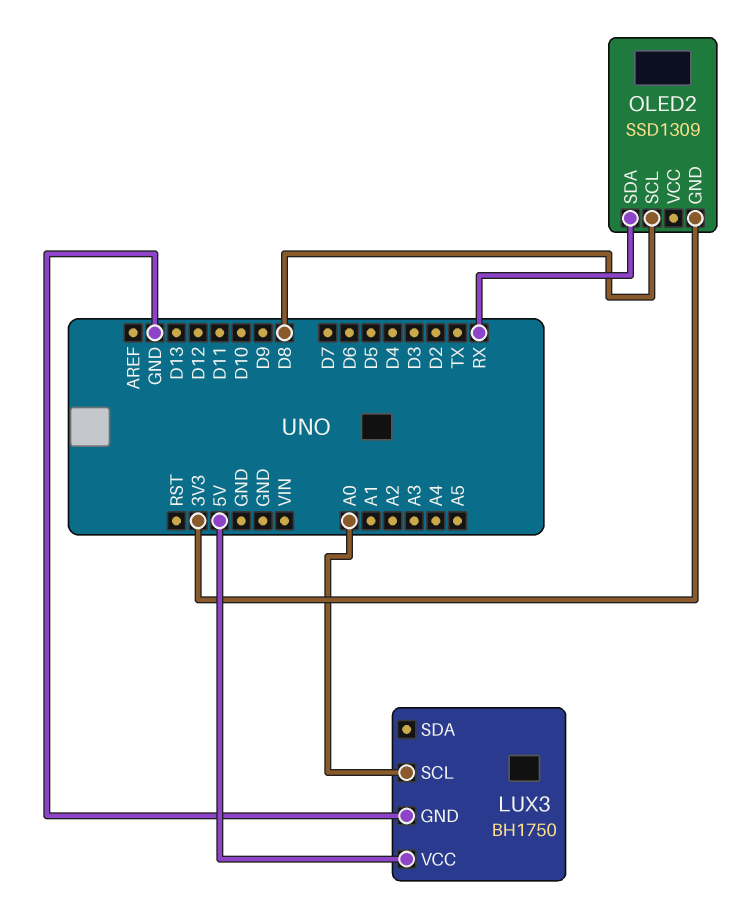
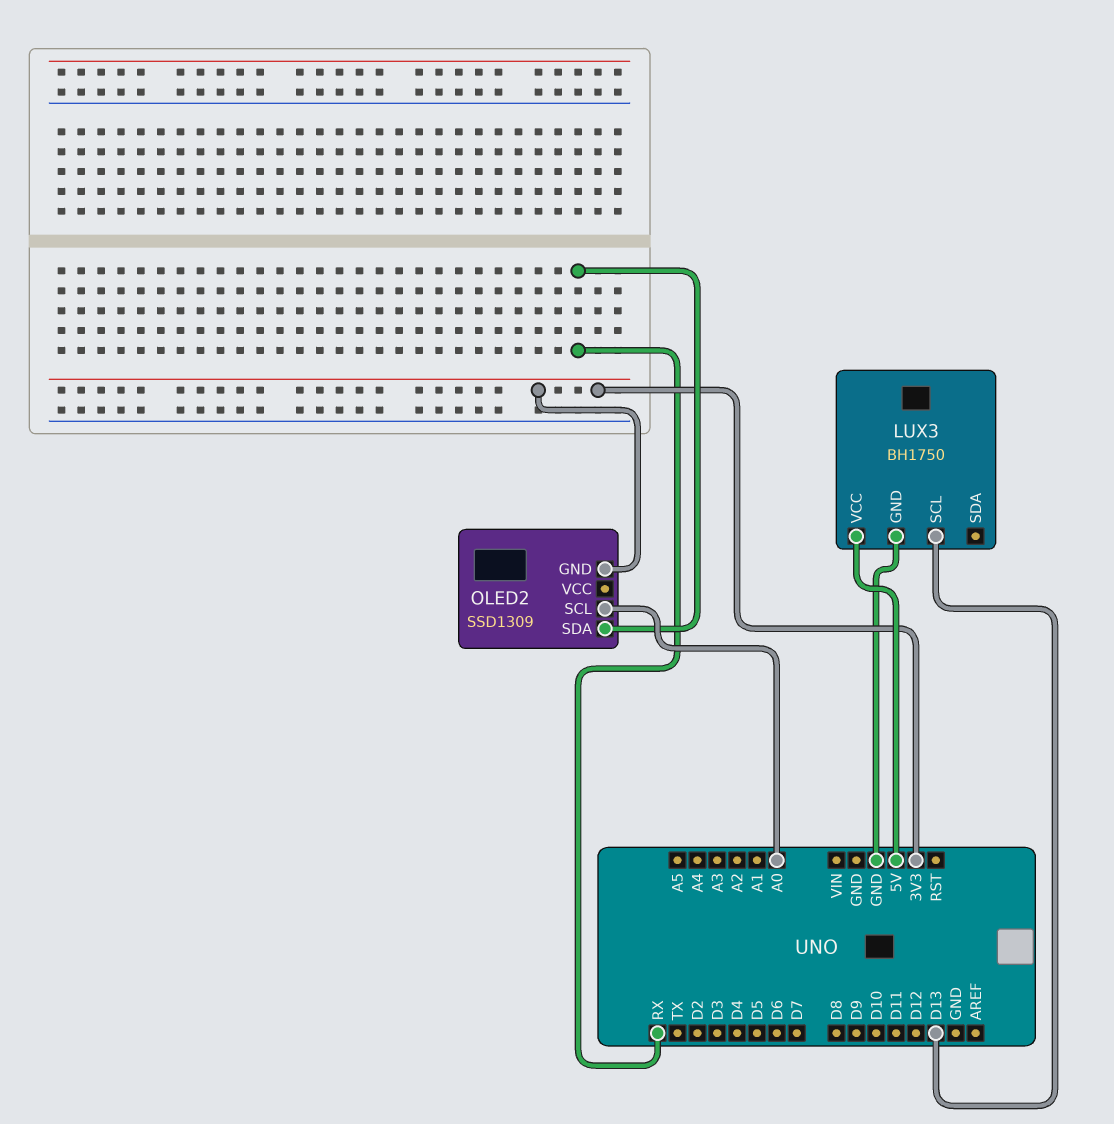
LUX3 pin SCL: A0 -> D13
OLED2 pin SCL: D8 -> A0

